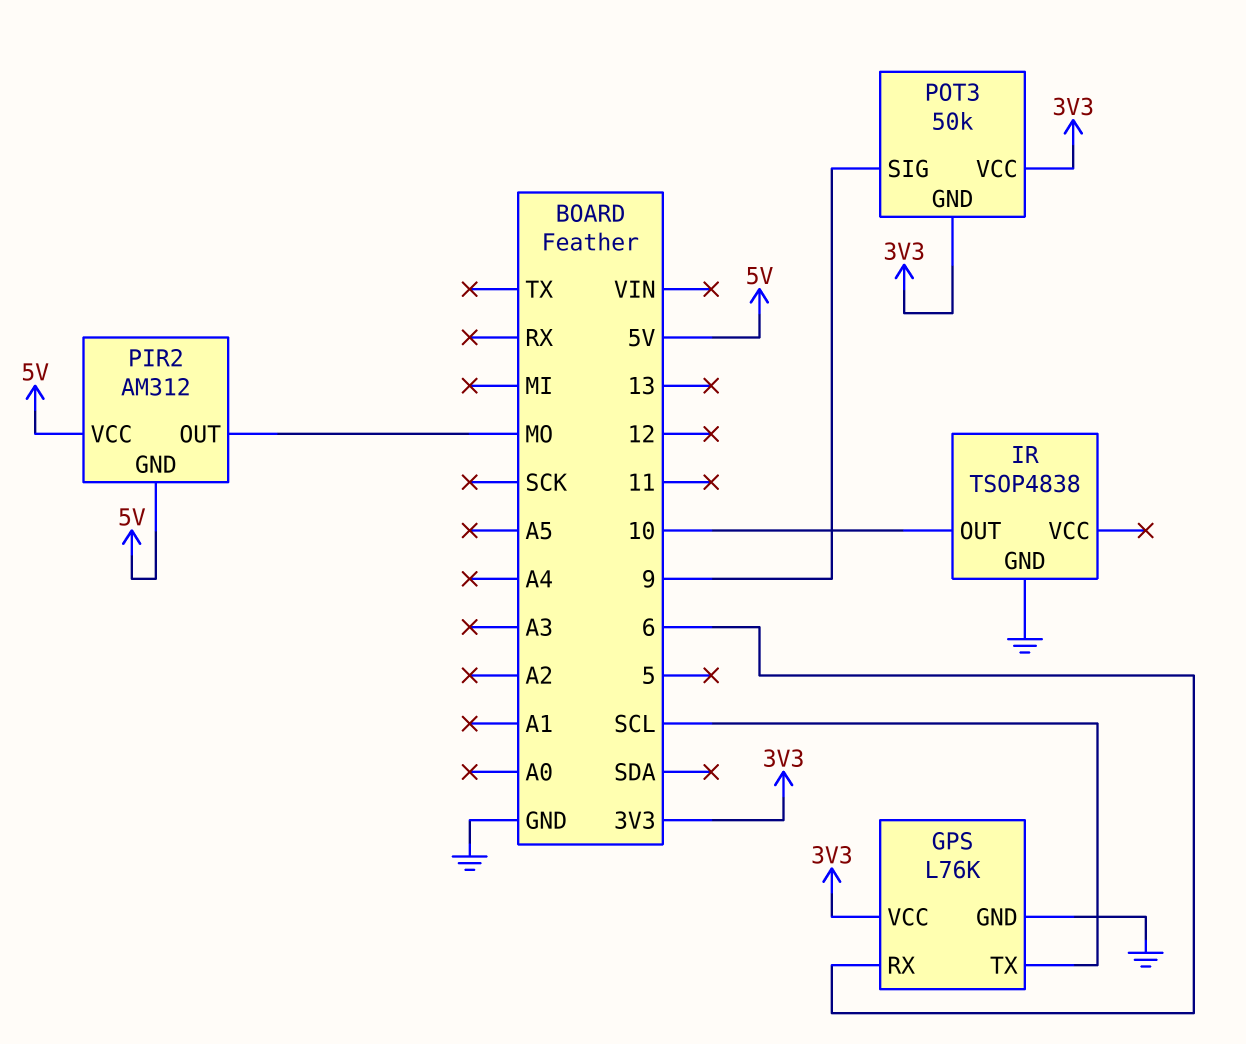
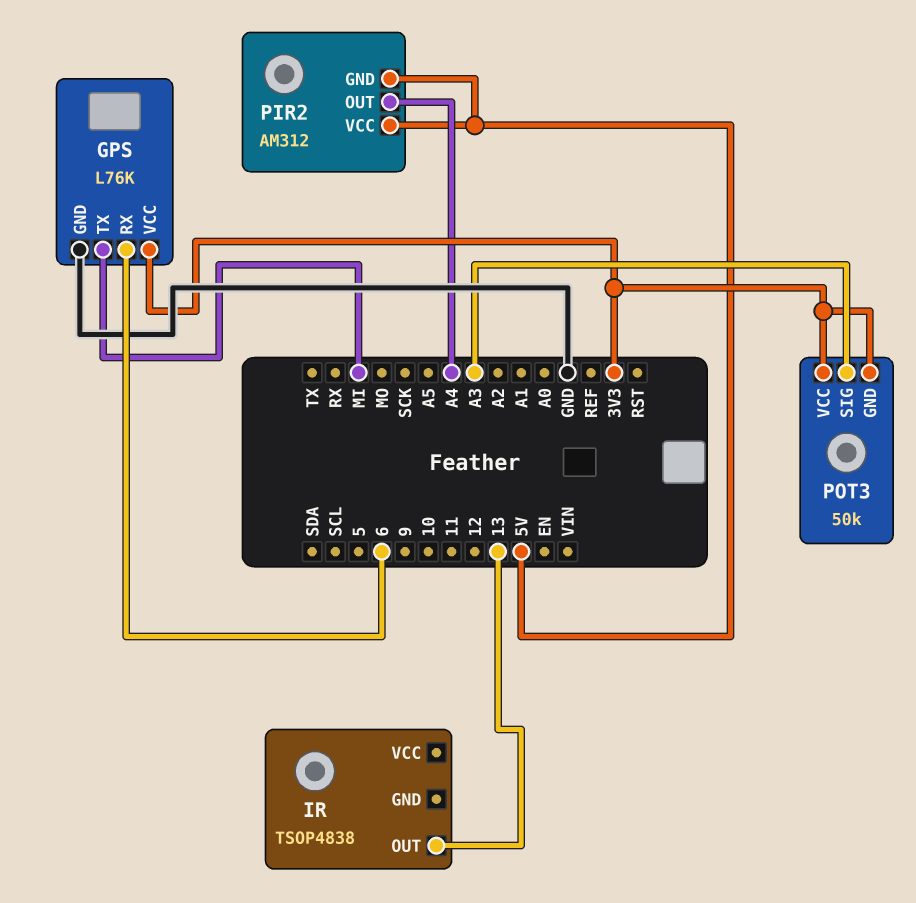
GPS pin TX: SCL -> MI
IR pin GND: GND -> none
IR pin OUT: 10 -> 13
PIR2 pin OUT: MO -> A4
POT3 pin SIG: 9 -> A3

